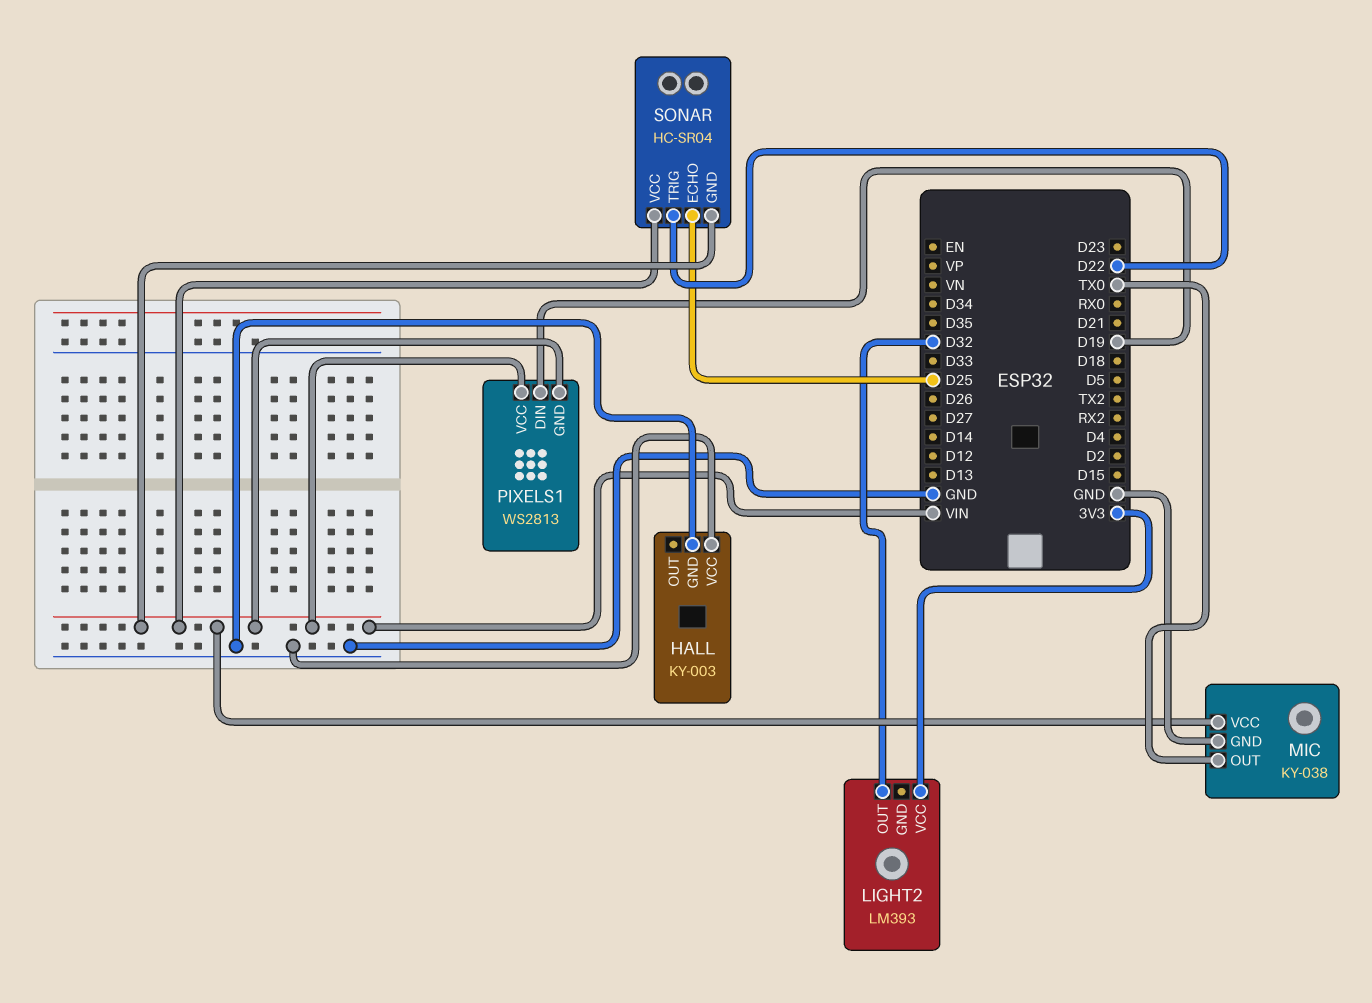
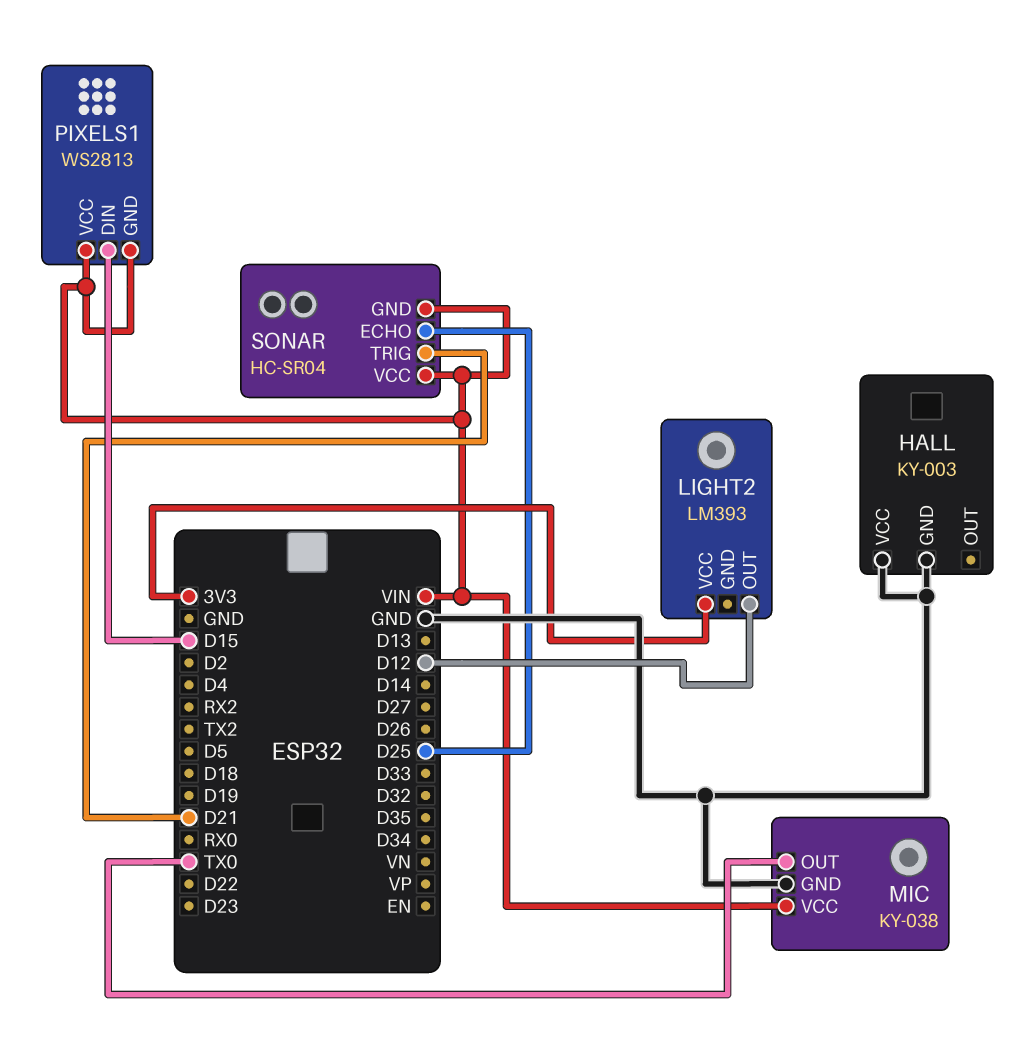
LIGHT2 pin OUT: D32 -> D12
PIXELS1 pin DIN: D19 -> D15
SONAR pin TRIG: D22 -> D21

